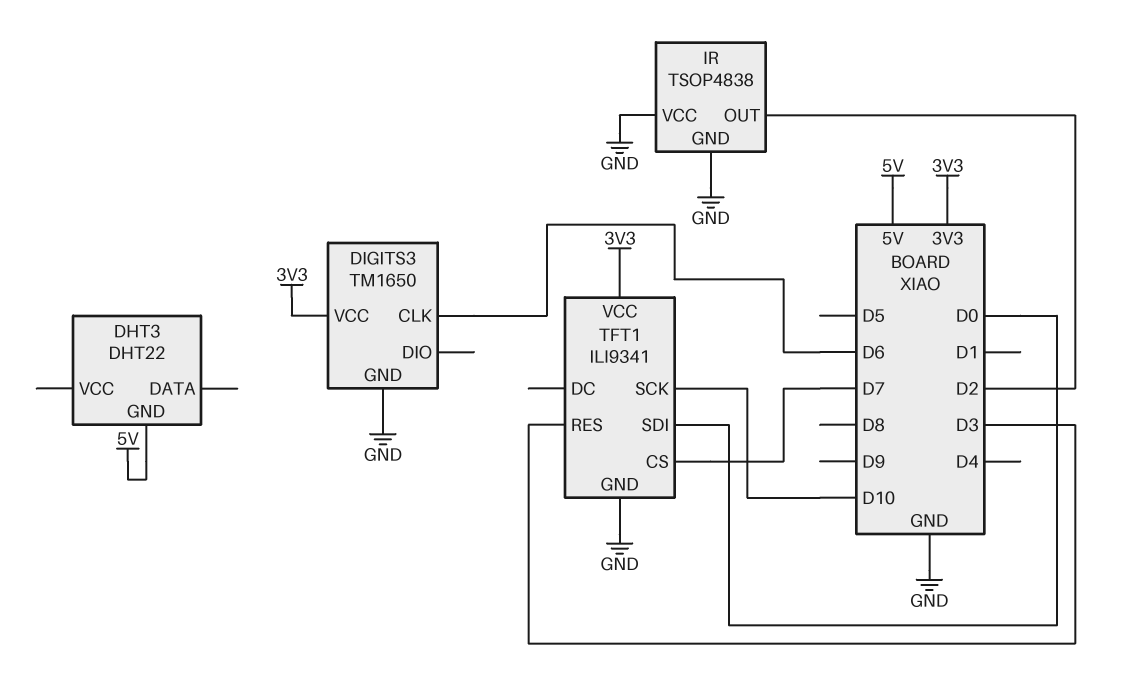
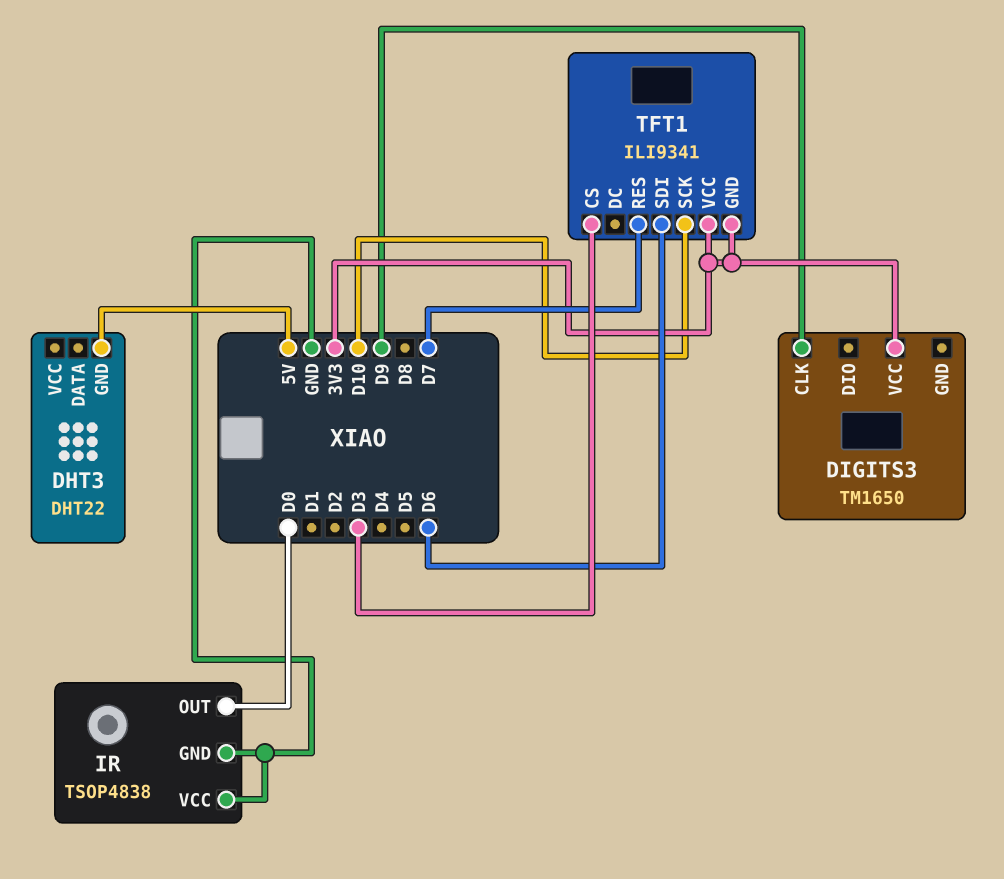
DIGITS3 pin CLK: D6 -> D9
DIGITS3 pin GND: GND -> none
IR pin OUT: D2 -> D0
TFT1 pin CS: D7 -> D3
TFT1 pin GND: GND -> 3V3
TFT1 pin RES: D3 -> D7
TFT1 pin SDI: D0 -> D6

